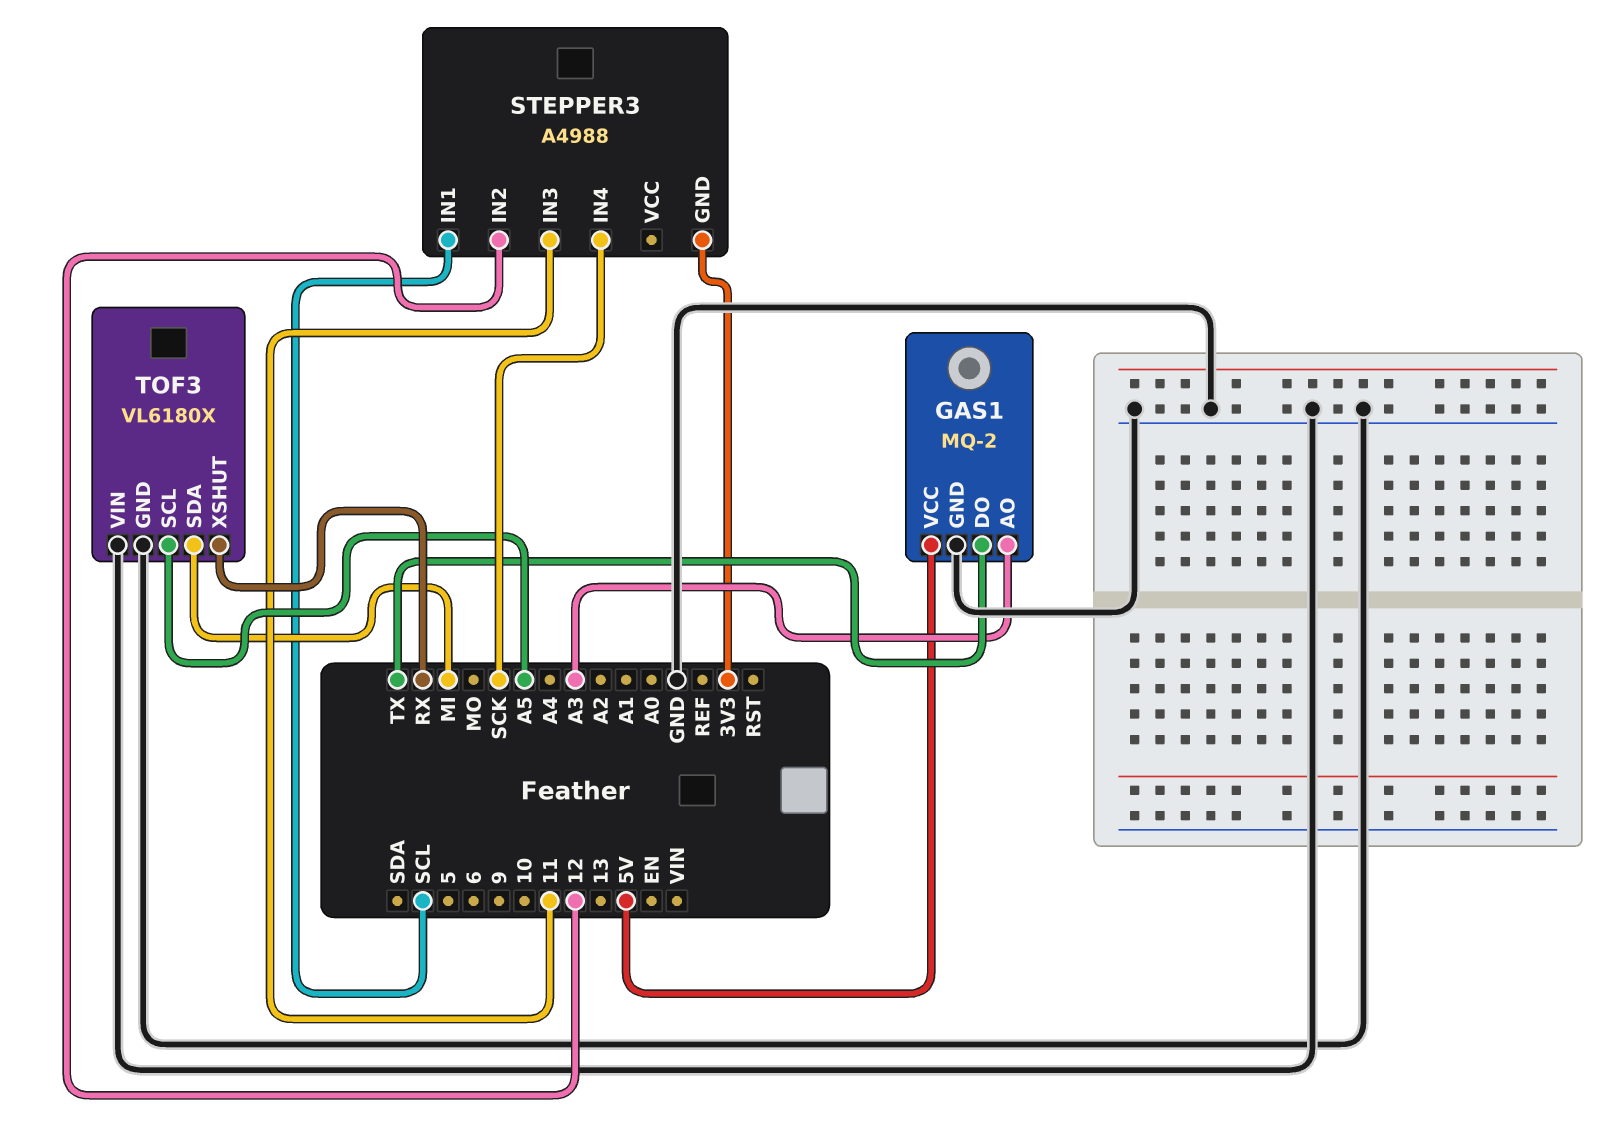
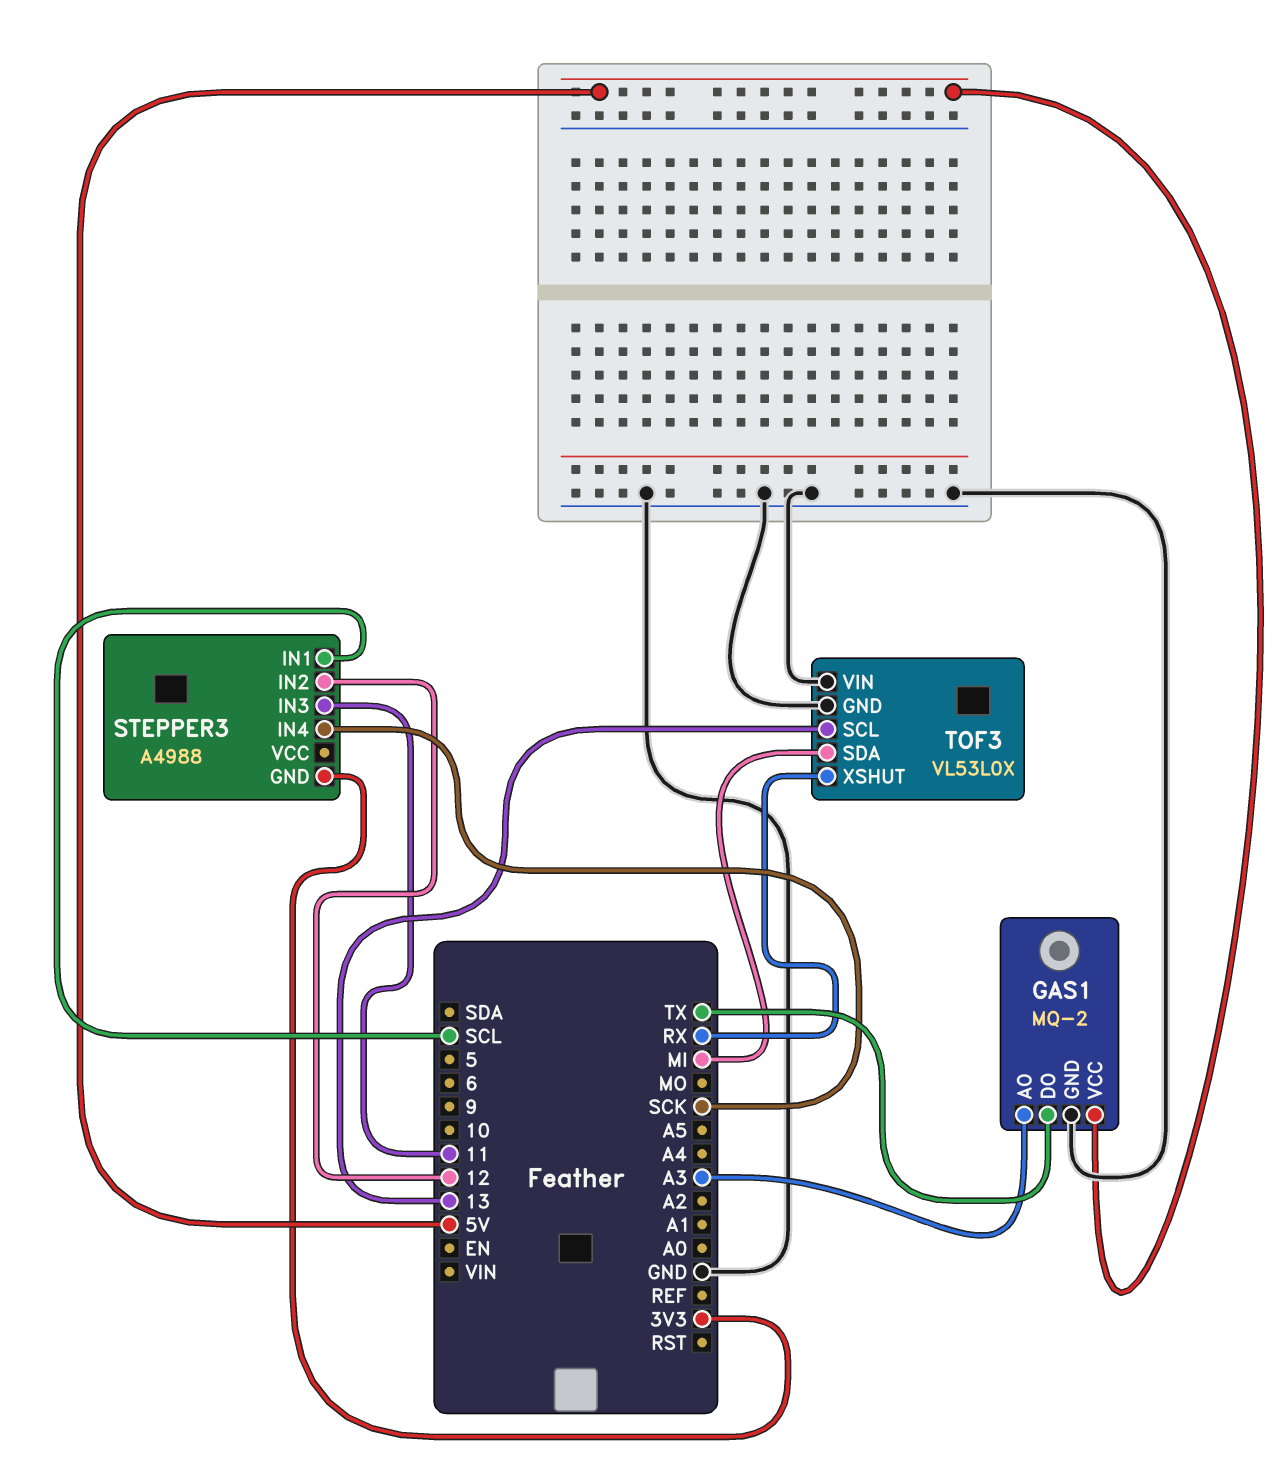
TOF3: VL6180X -> VL53L0X
TOF3 pin SCL: A5 -> 13

